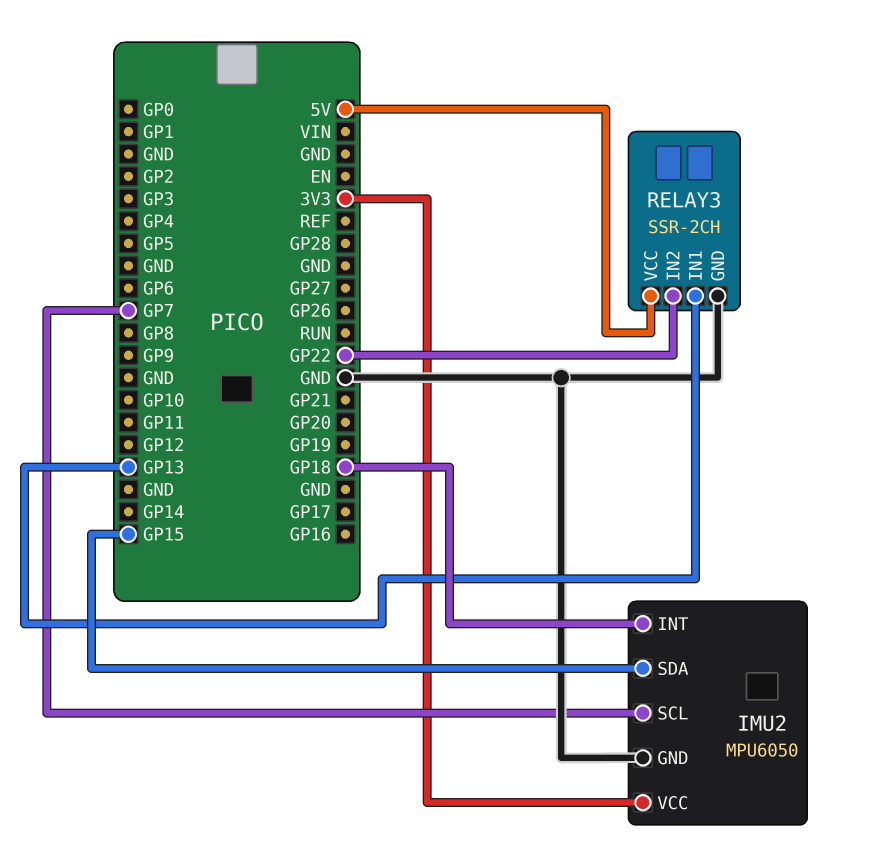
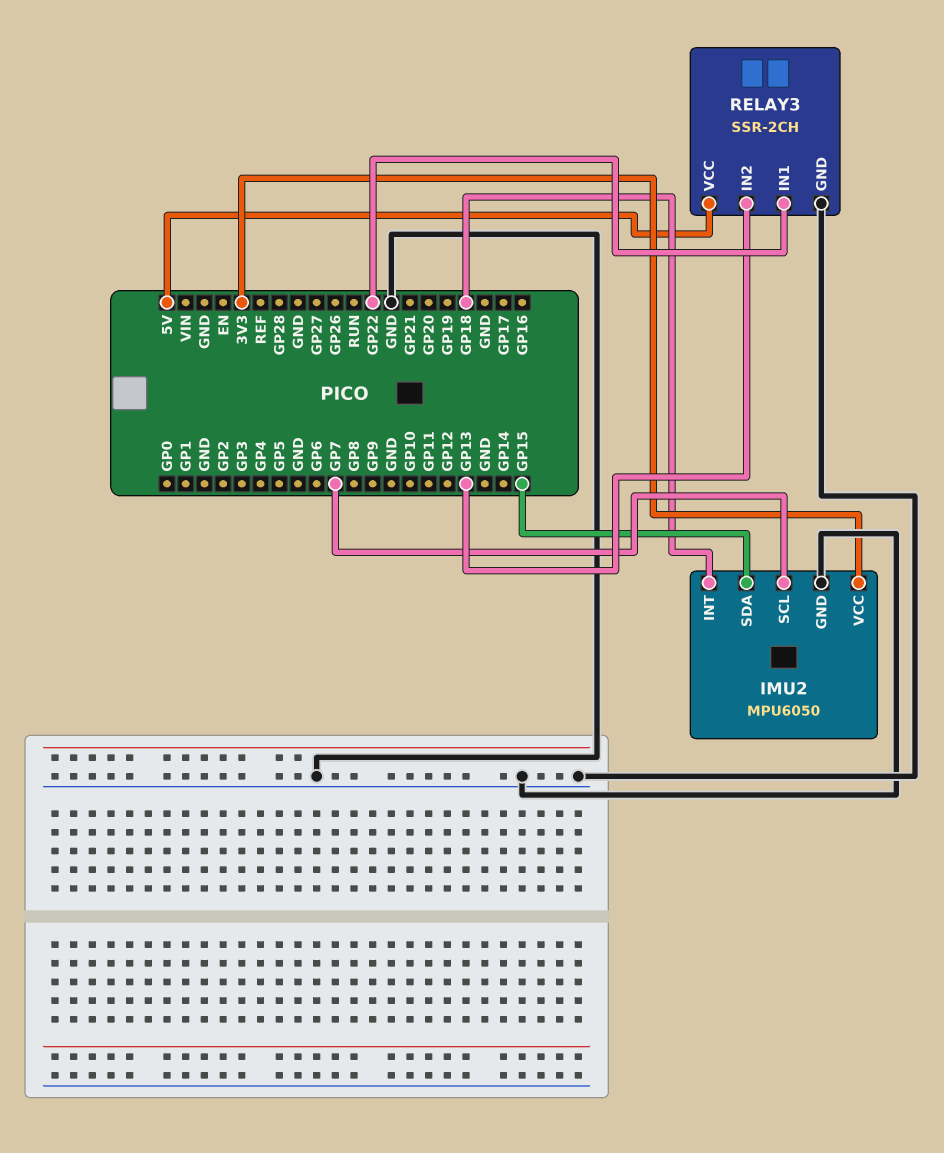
RELAY3 pin IN1: GP13 -> GP22
RELAY3 pin IN2: GP22 -> GP13

